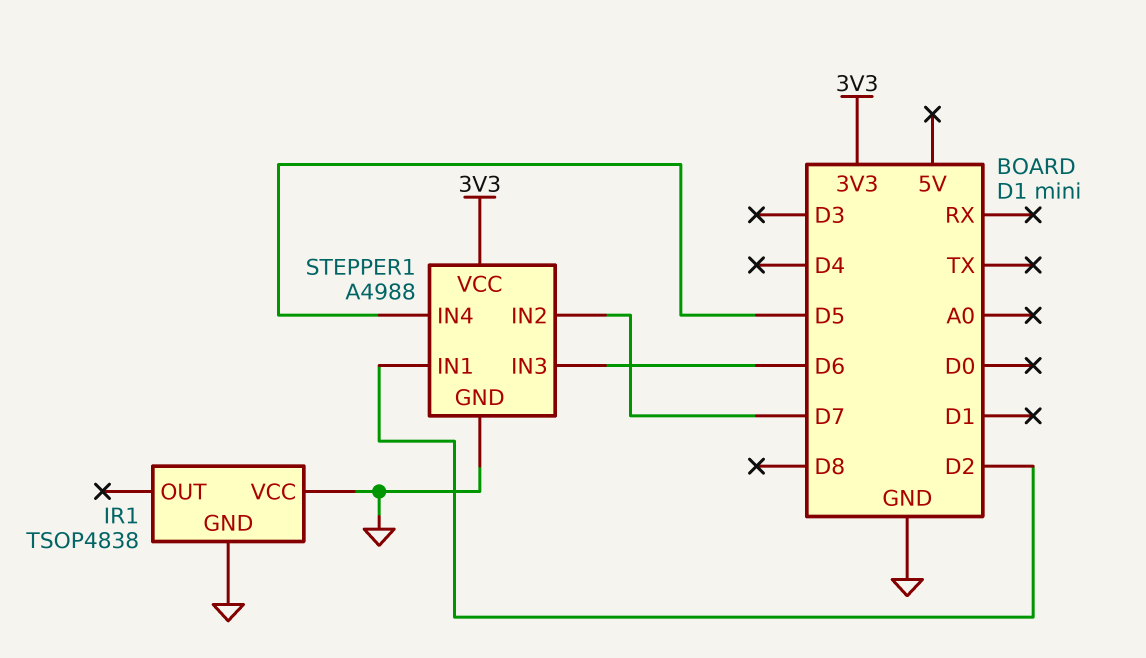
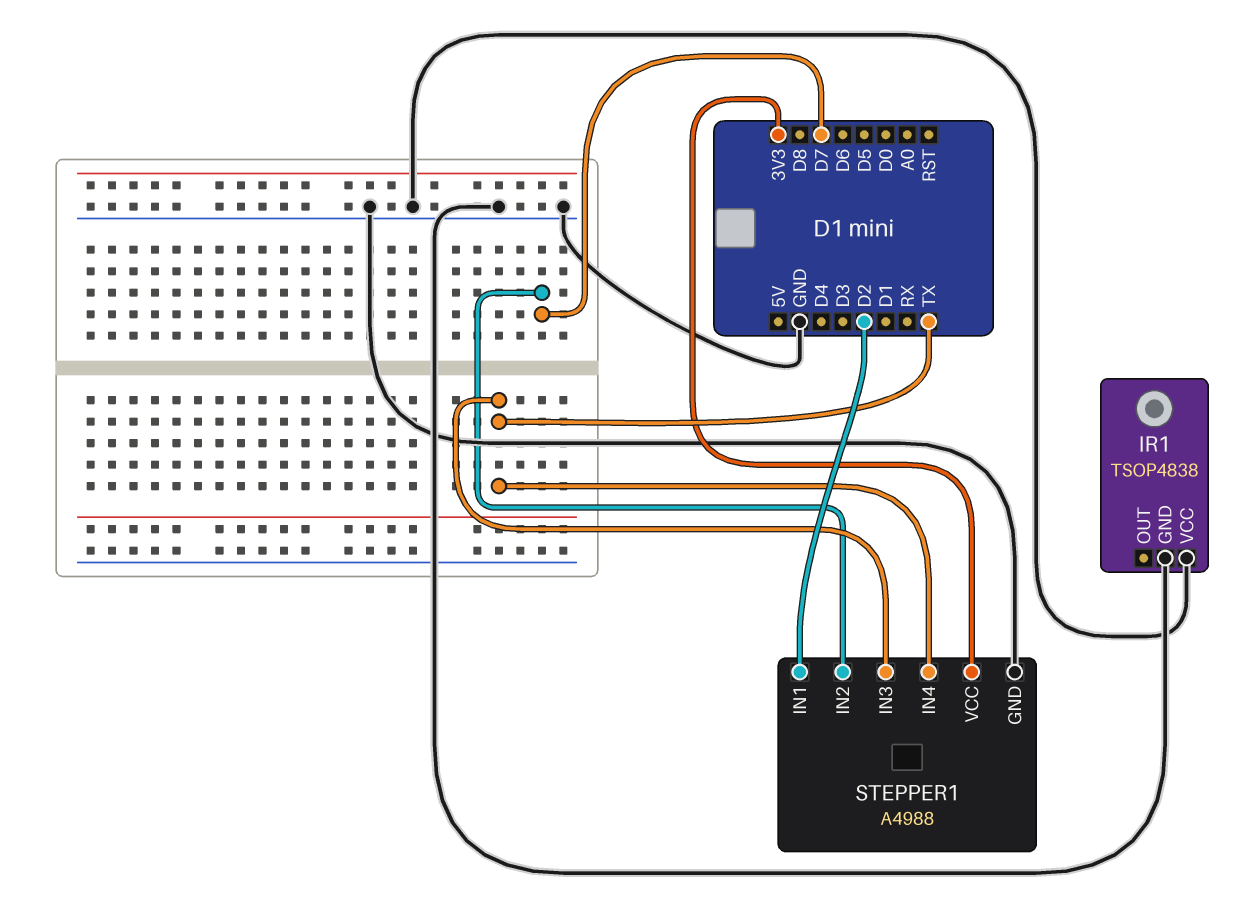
STEPPER1 pin IN3: D6 -> TX
STEPPER1 pin IN4: D5 -> TX

